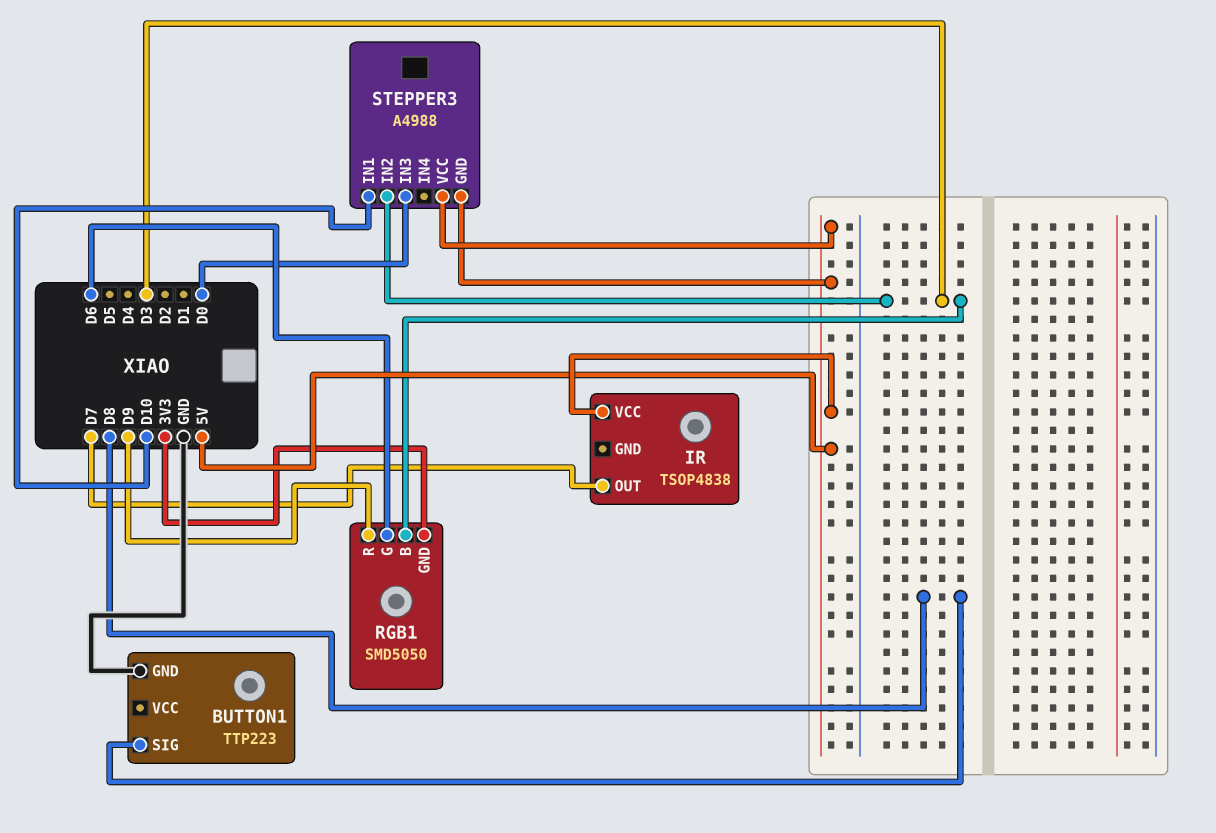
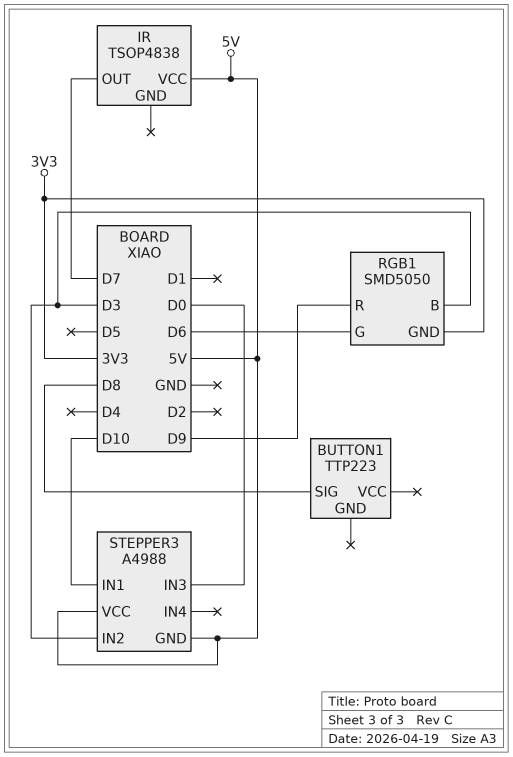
BUTTON1 pin GND: GND -> none

